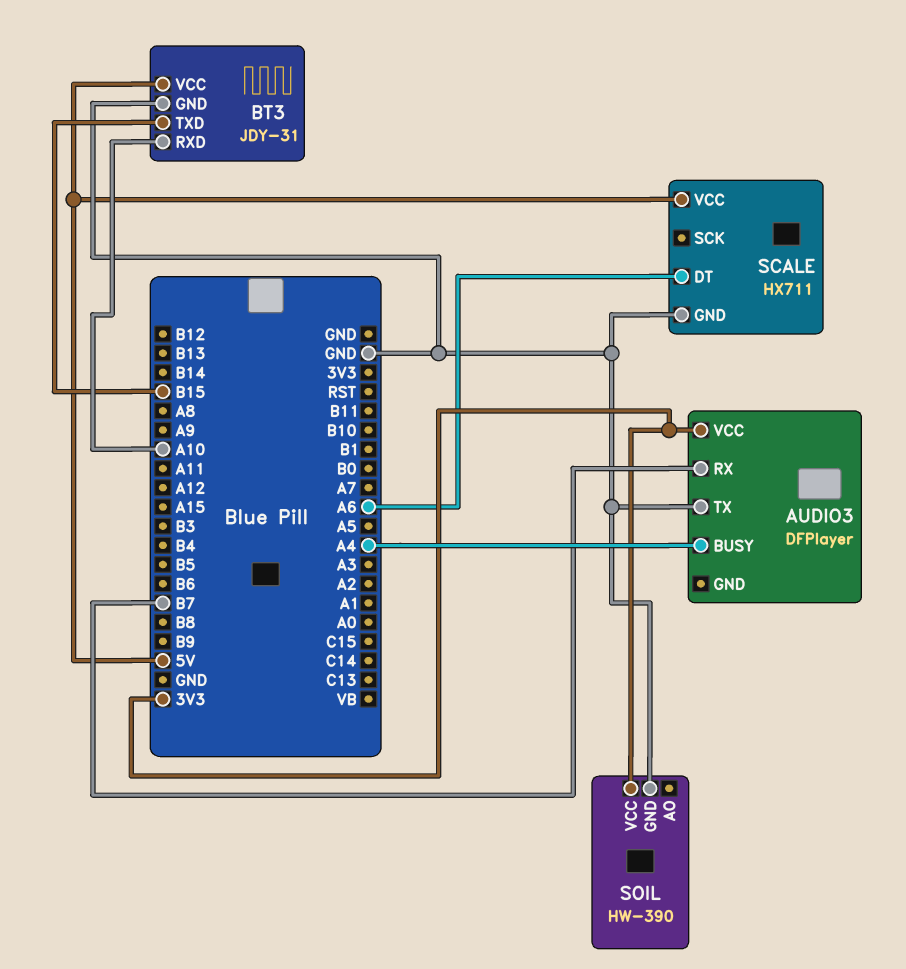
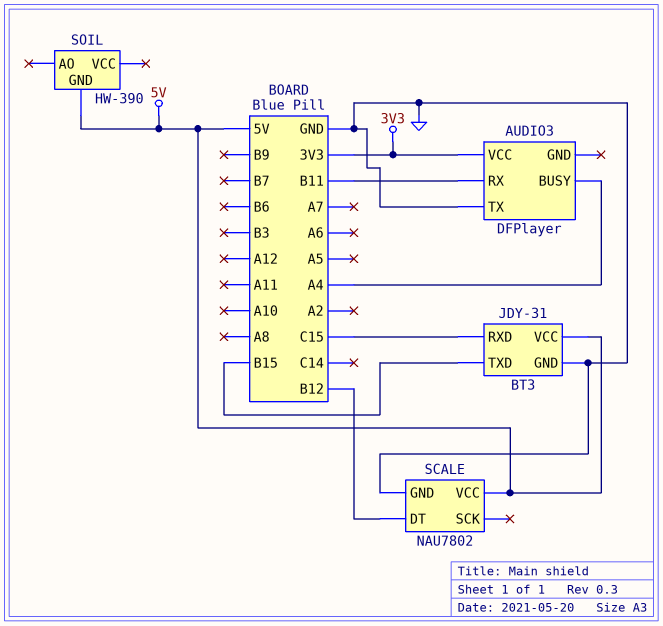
AUDIO3 pin RX: B7 -> B11
BT3 pin RXD: A10 -> C15
SCALE: HX711 -> NAU7802
SCALE pin DT: A6 -> B12
SOIL pin GND: GND -> 5V
SOIL pin VCC: 3V3 -> none

